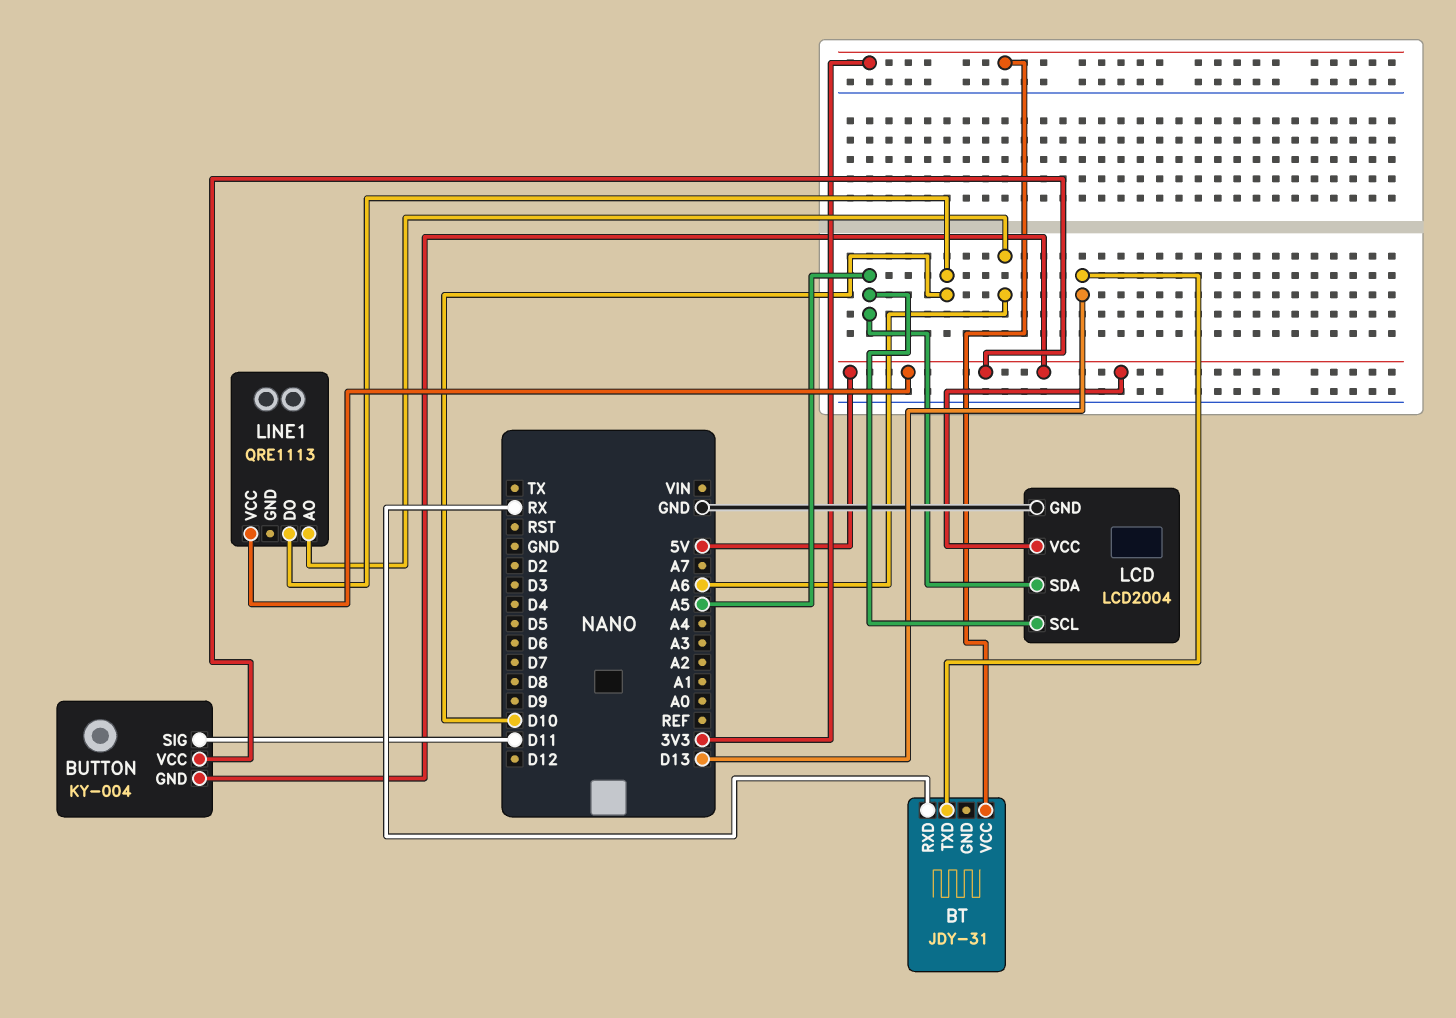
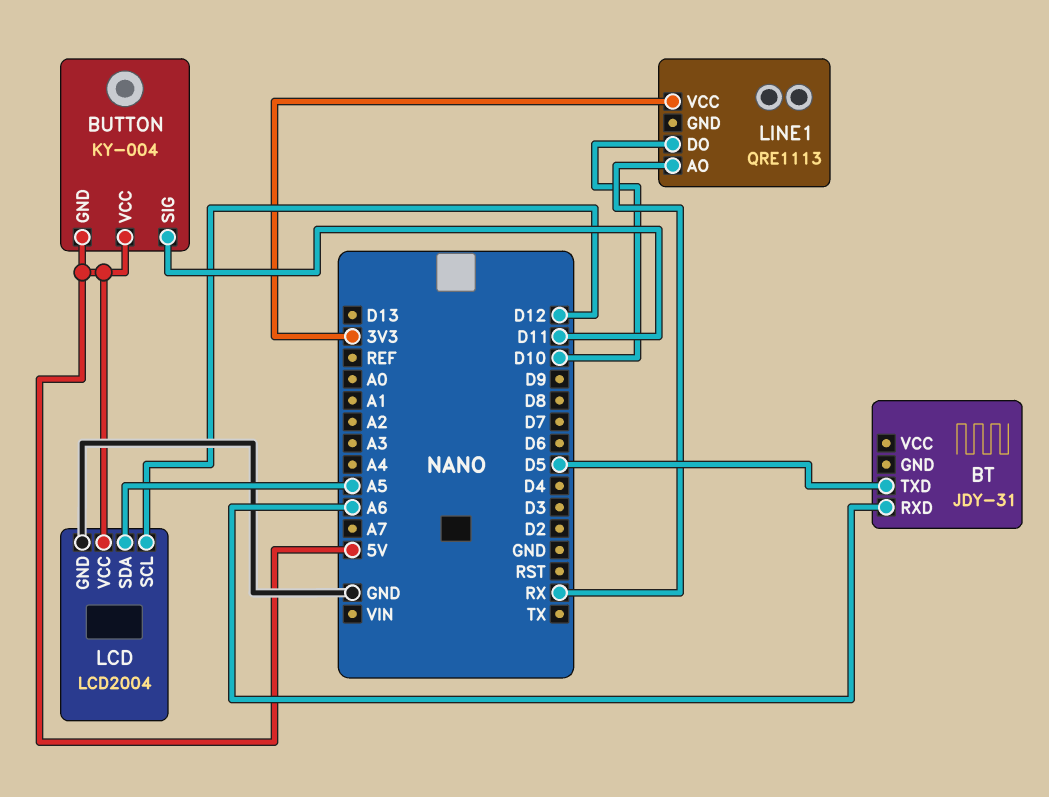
BT pin RXD: RX -> A6
BT pin TXD: D13 -> D5
BT pin VCC: 3V3 -> none
LCD pin SCL: A5 -> D12
LINE1 pin AO: A6 -> RX
LINE1 pin VCC: 5V -> 3V3

